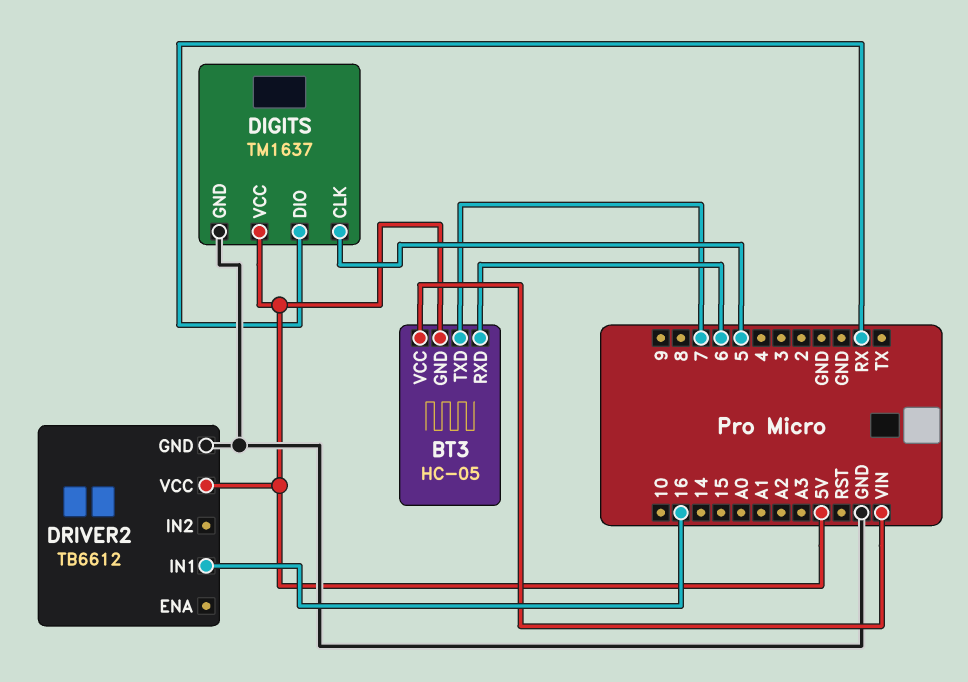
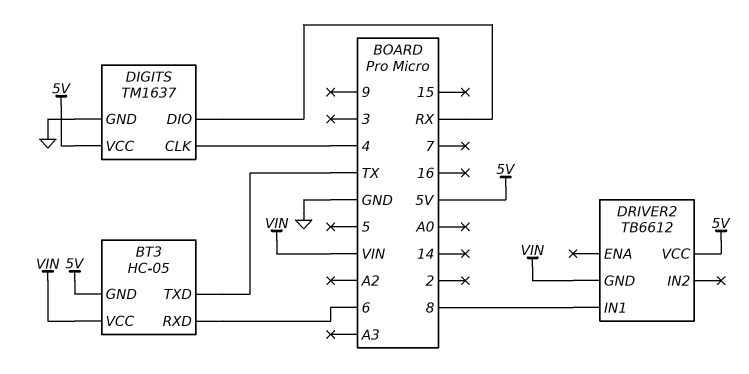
BT3 pin TXD: 7 -> TX
DIGITS pin CLK: 5 -> 4
DRIVER2 pin GND: GND -> VIN
DRIVER2 pin IN1: 16 -> 8

